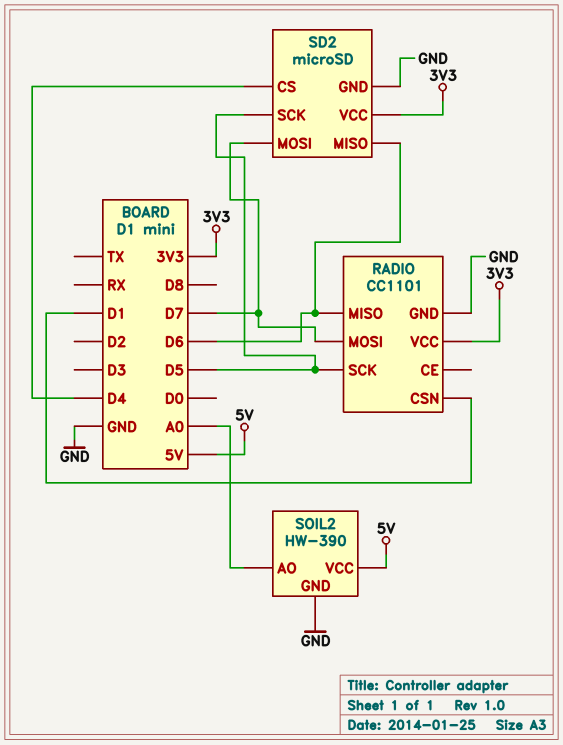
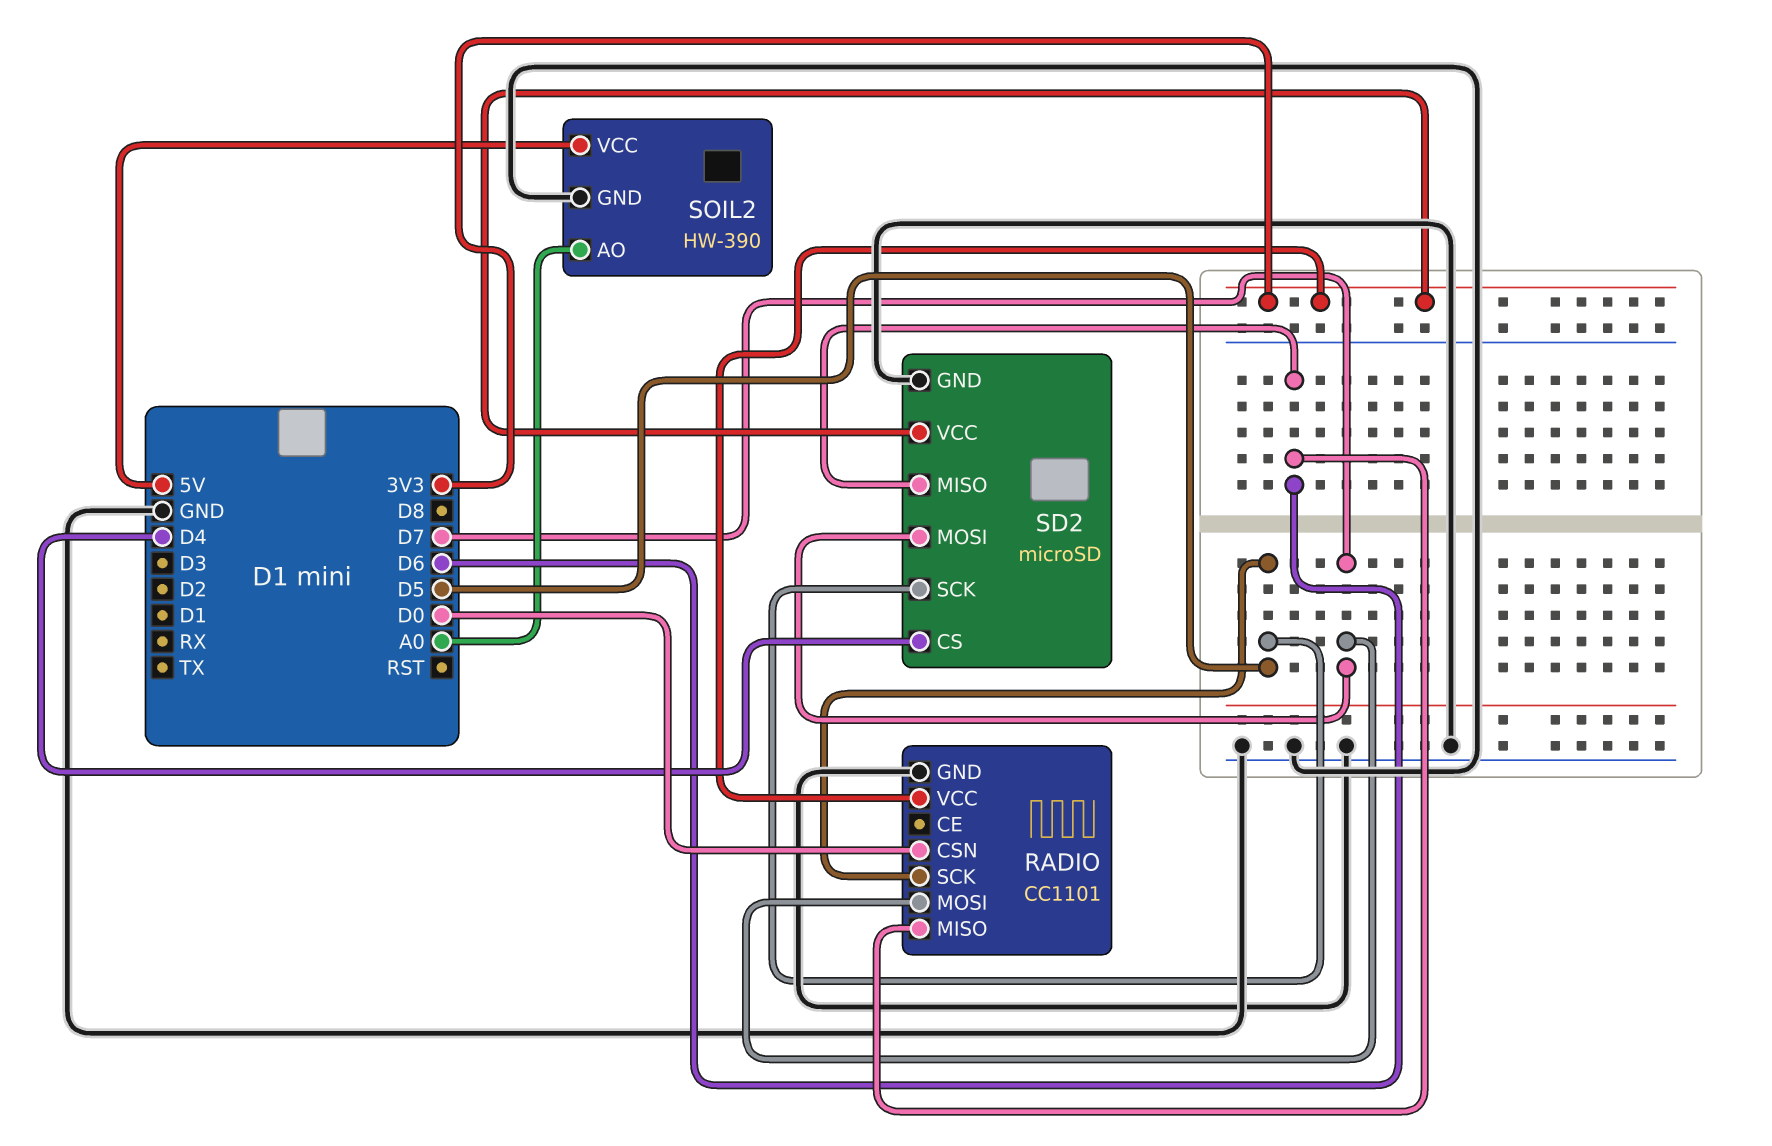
RADIO pin CSN: D1 -> D0

